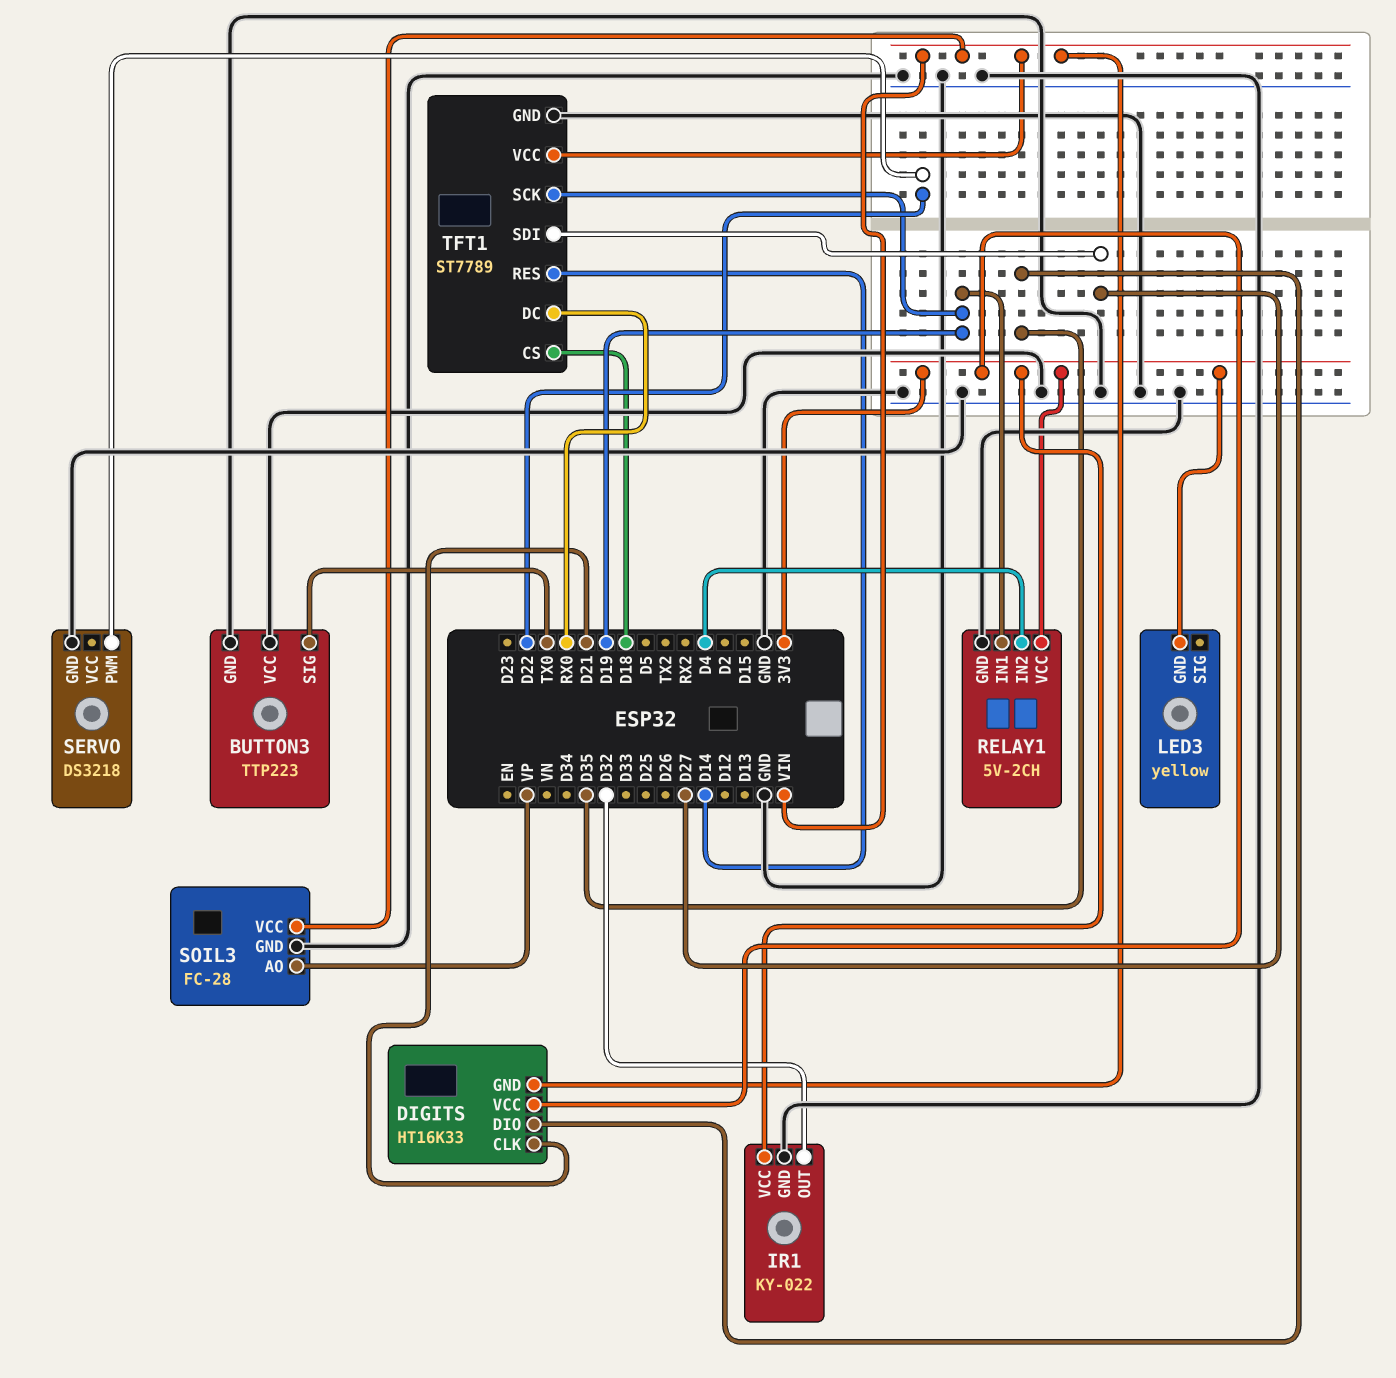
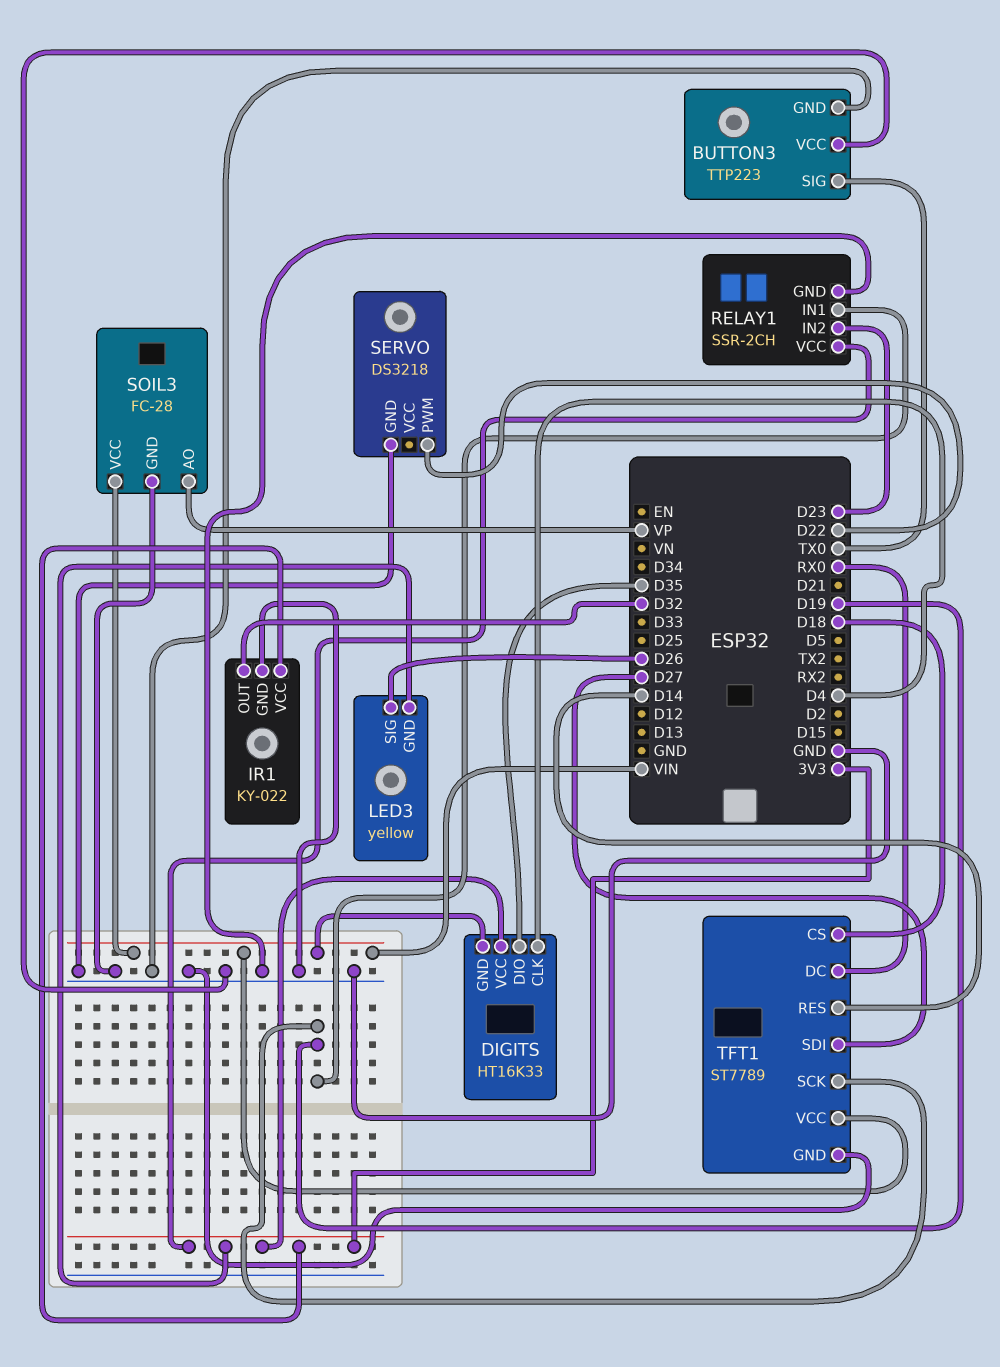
DIGITS pin CLK: D21 -> D4
LED3 pin SIG: none -> D26
RELAY1: 5V-2CH -> SSR-2CH
RELAY1 pin IN2: D4 -> D23

